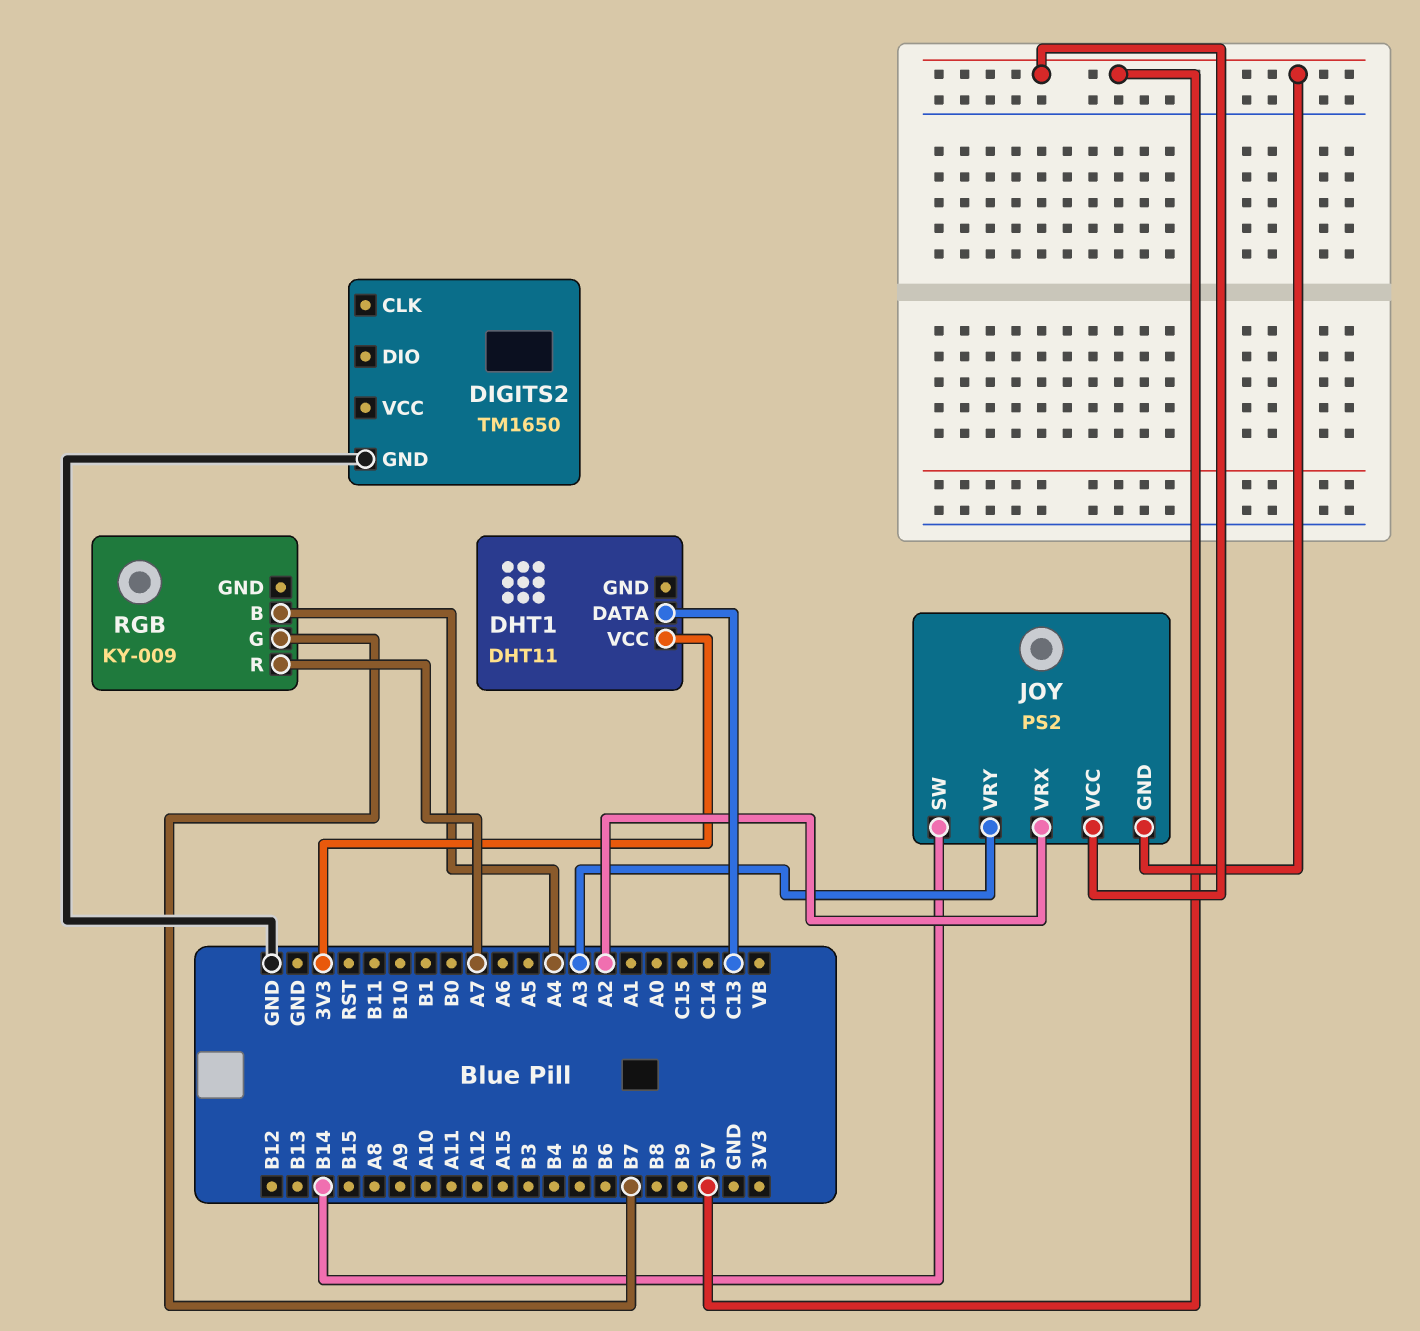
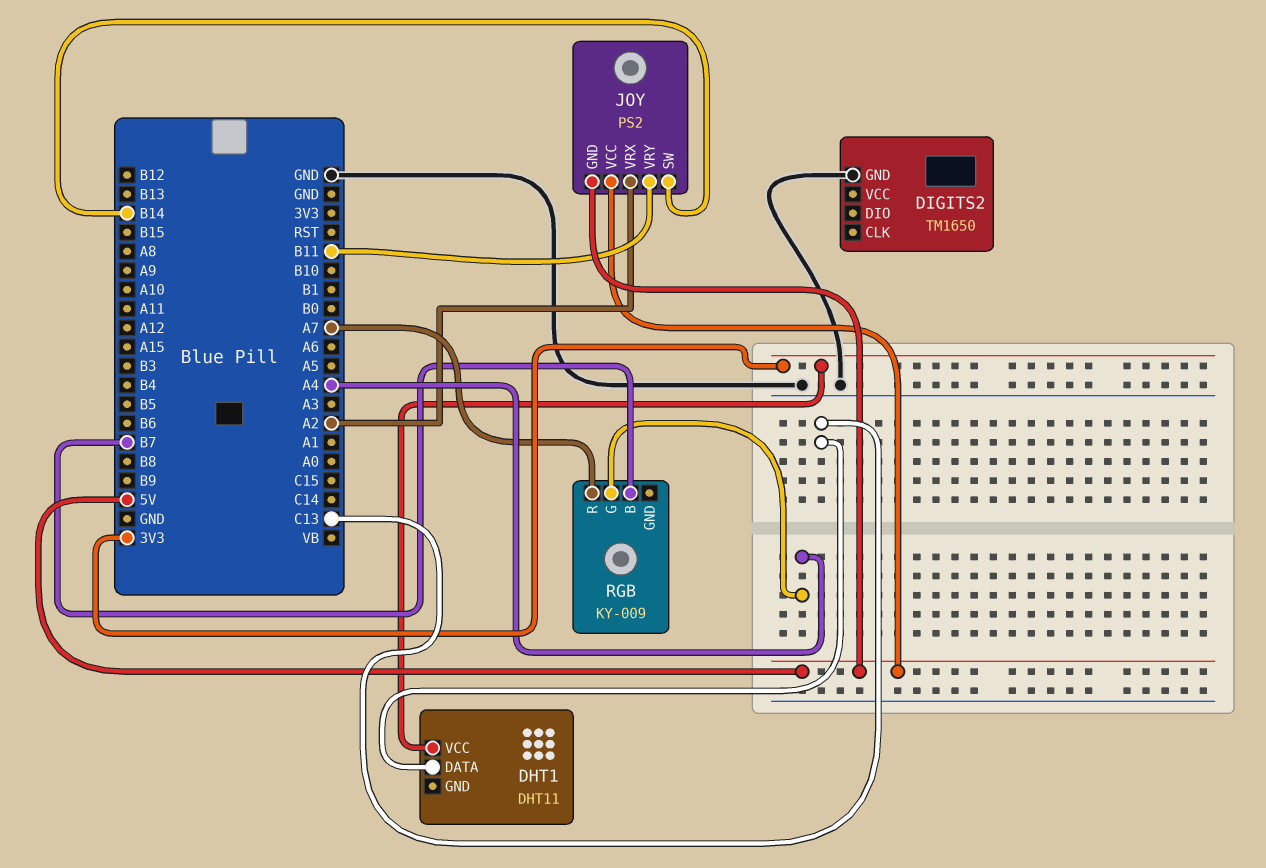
JOY pin VRY: A3 -> B11
RGB pin B: A4 -> B7
RGB pin G: B7 -> A4

